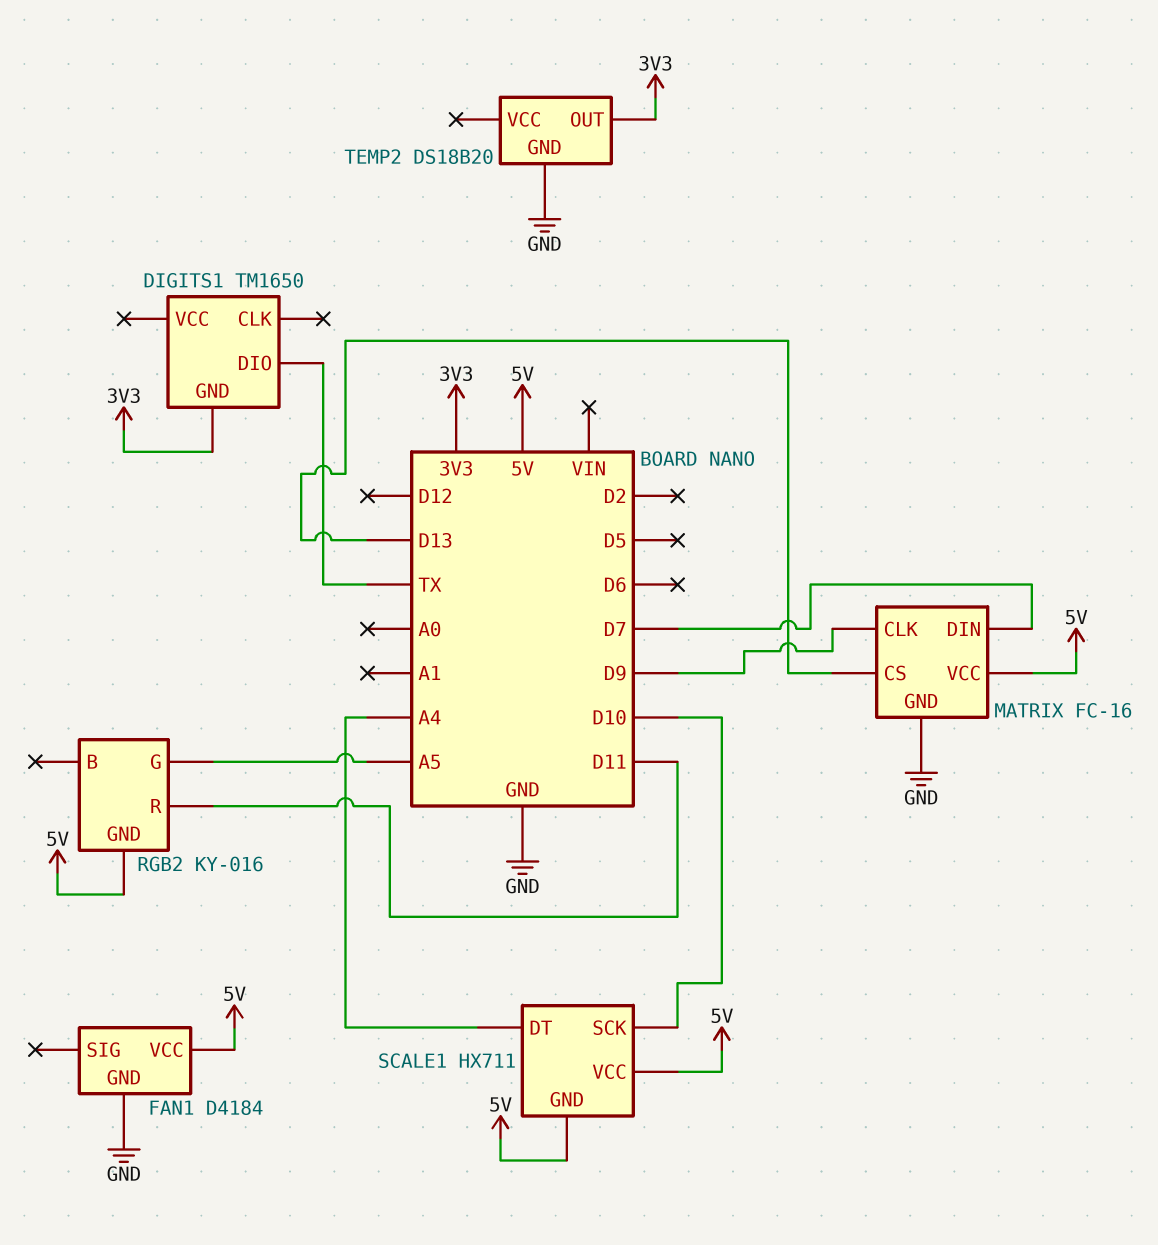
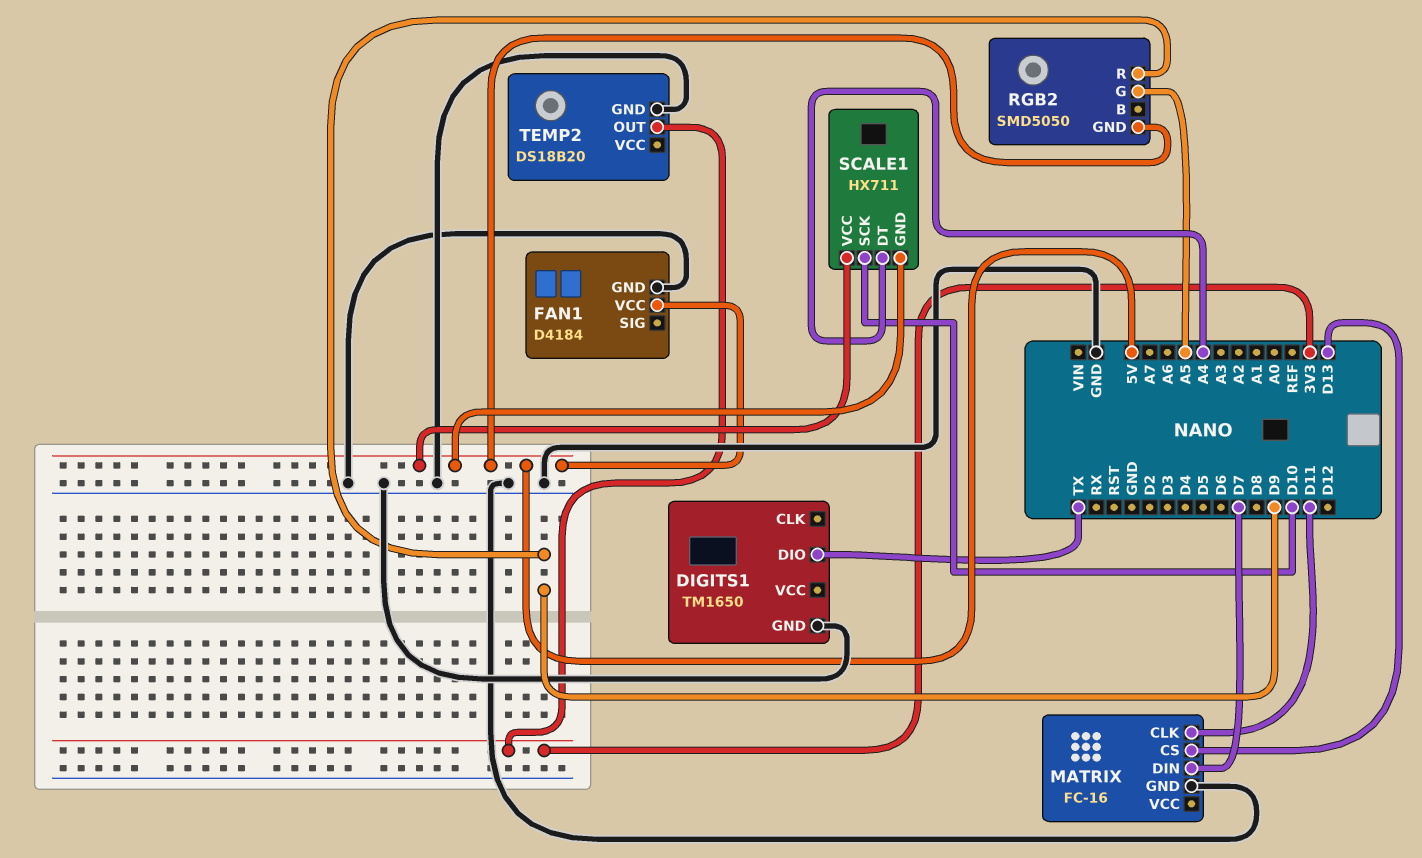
DIGITS1 pin GND: 3V3 -> GND
MATRIX pin CLK: D9 -> D11
MATRIX pin VCC: 5V -> none
RGB2: KY-016 -> SMD5050
RGB2 pin R: D11 -> D9

